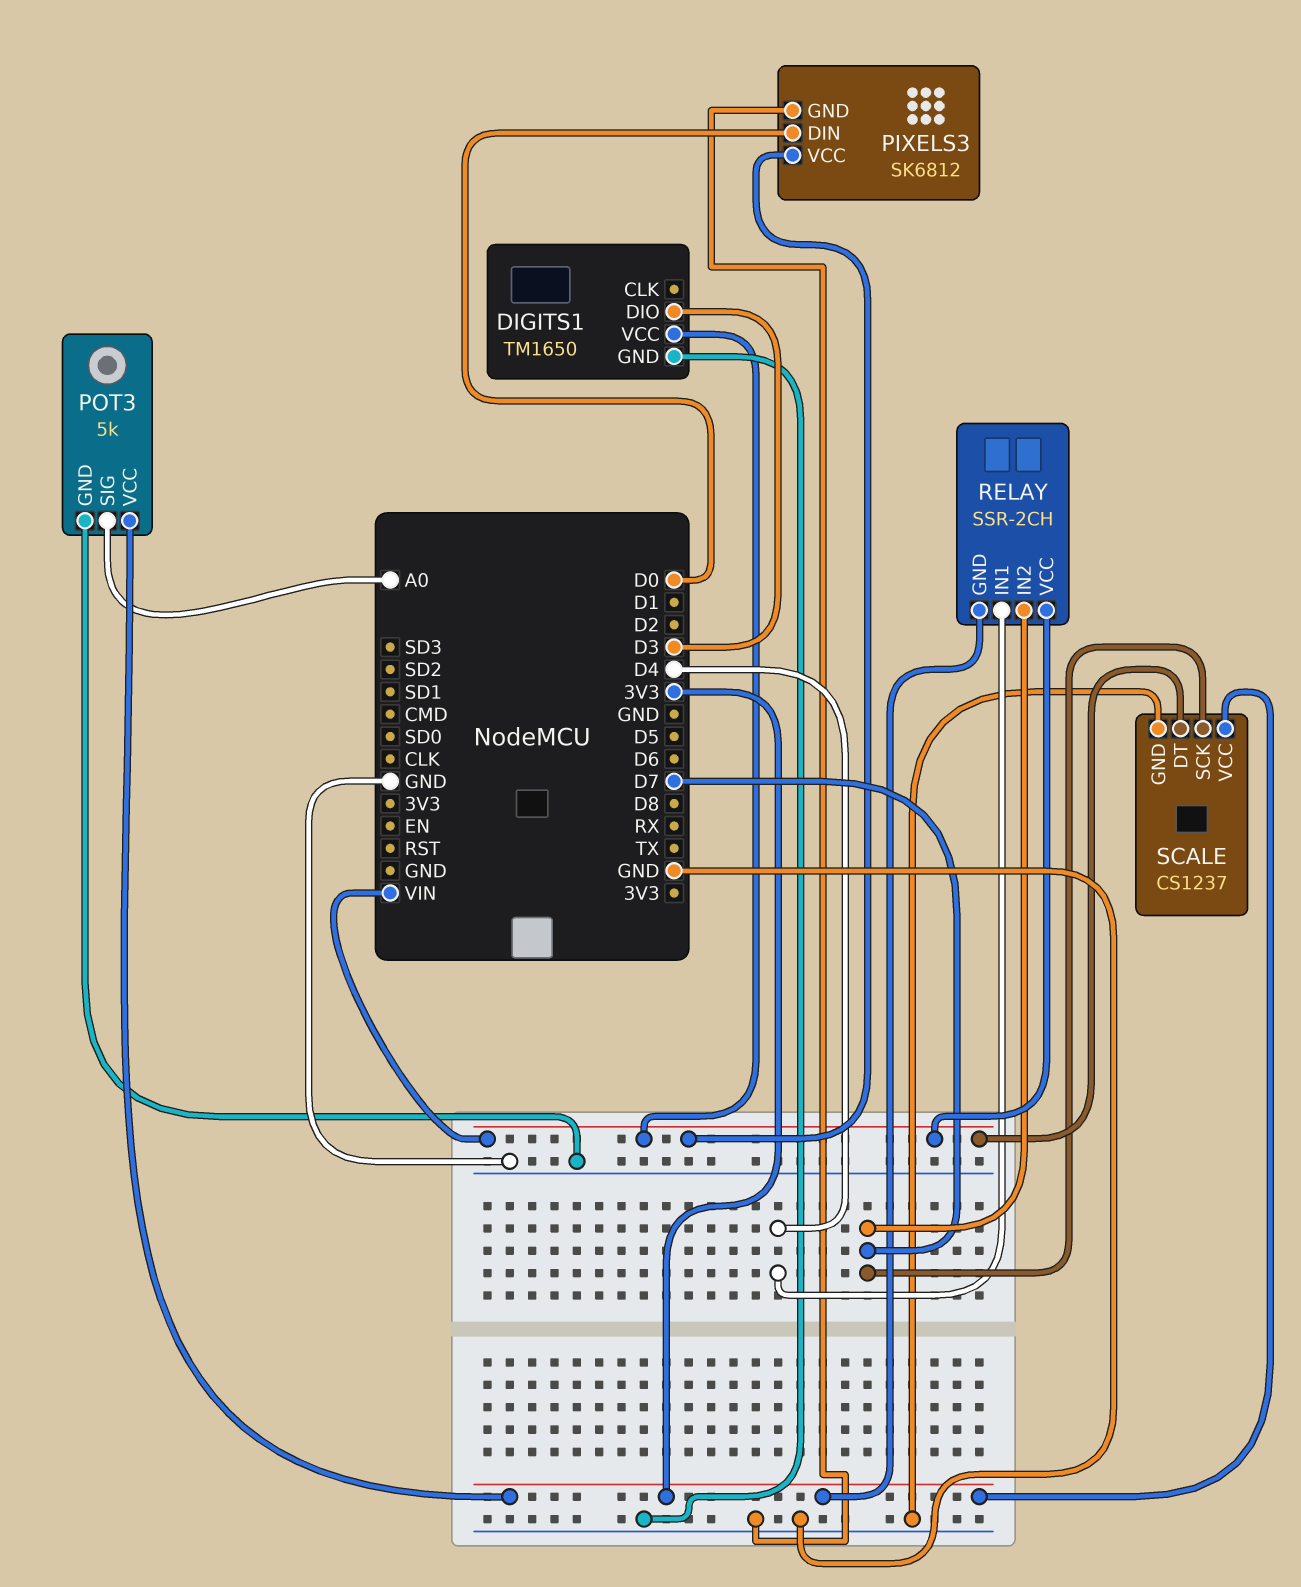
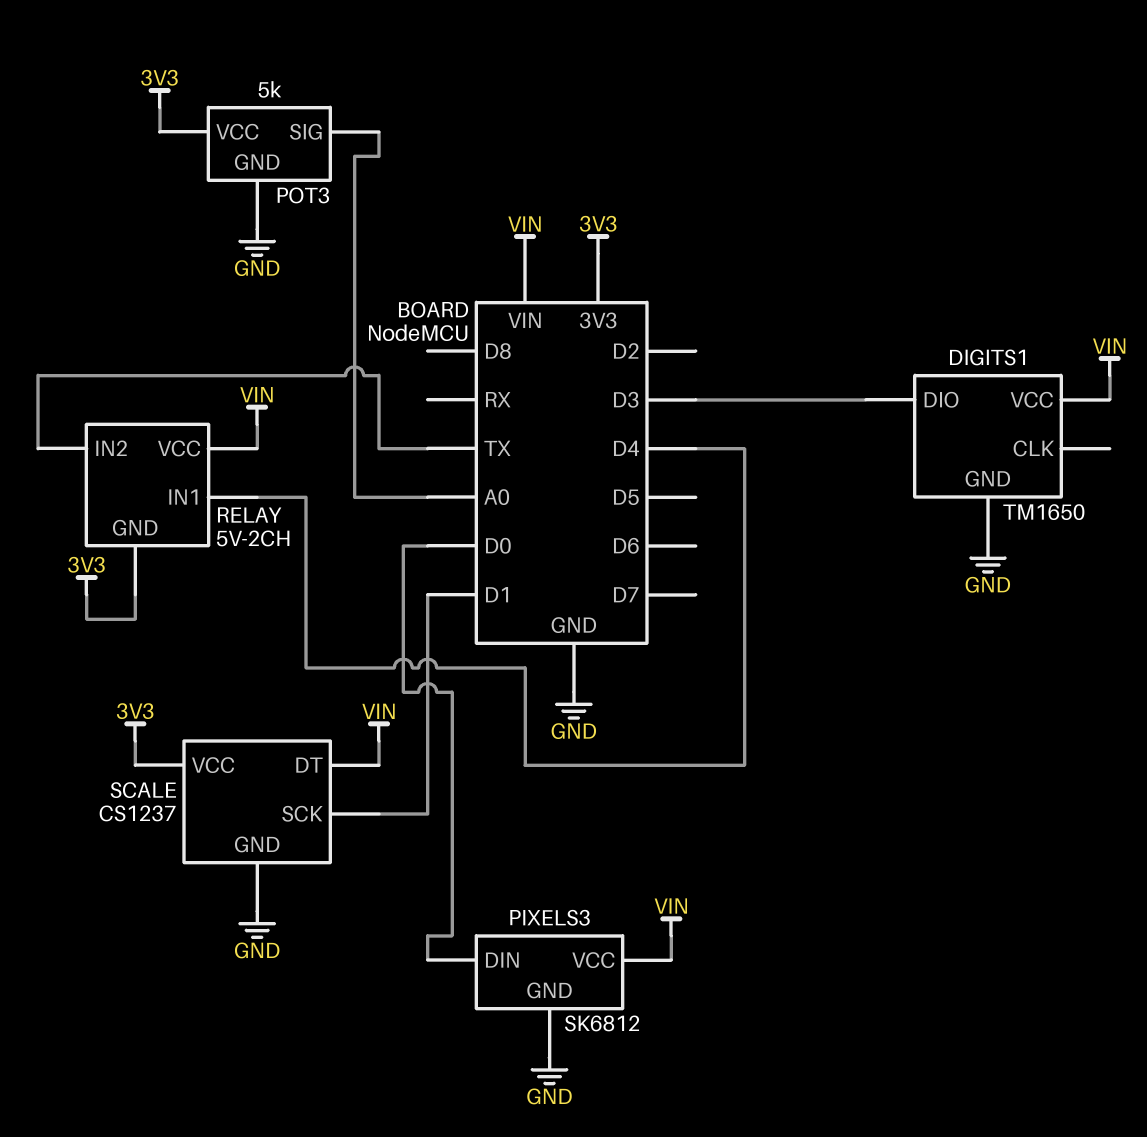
RELAY: SSR-2CH -> 5V-2CH
RELAY pin IN2: D7 -> TX
SCALE pin SCK: D7 -> D1

